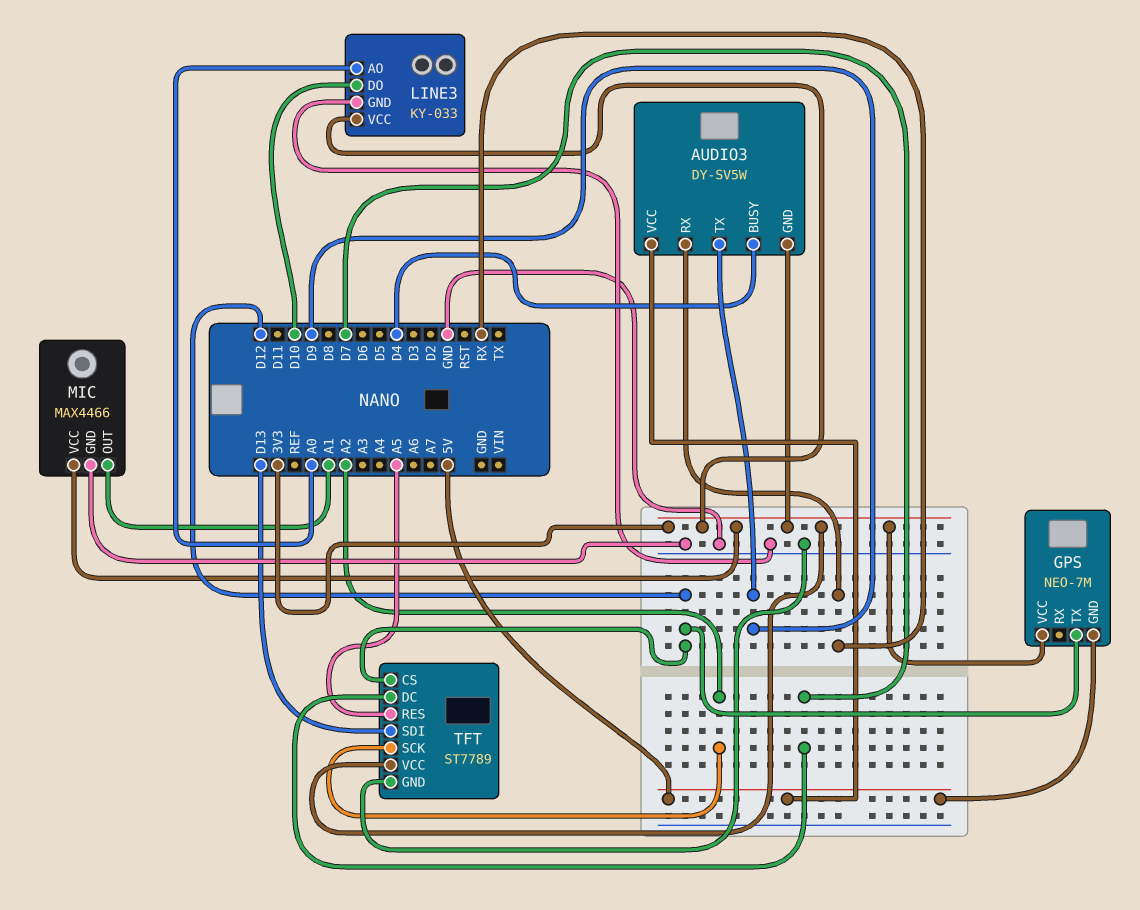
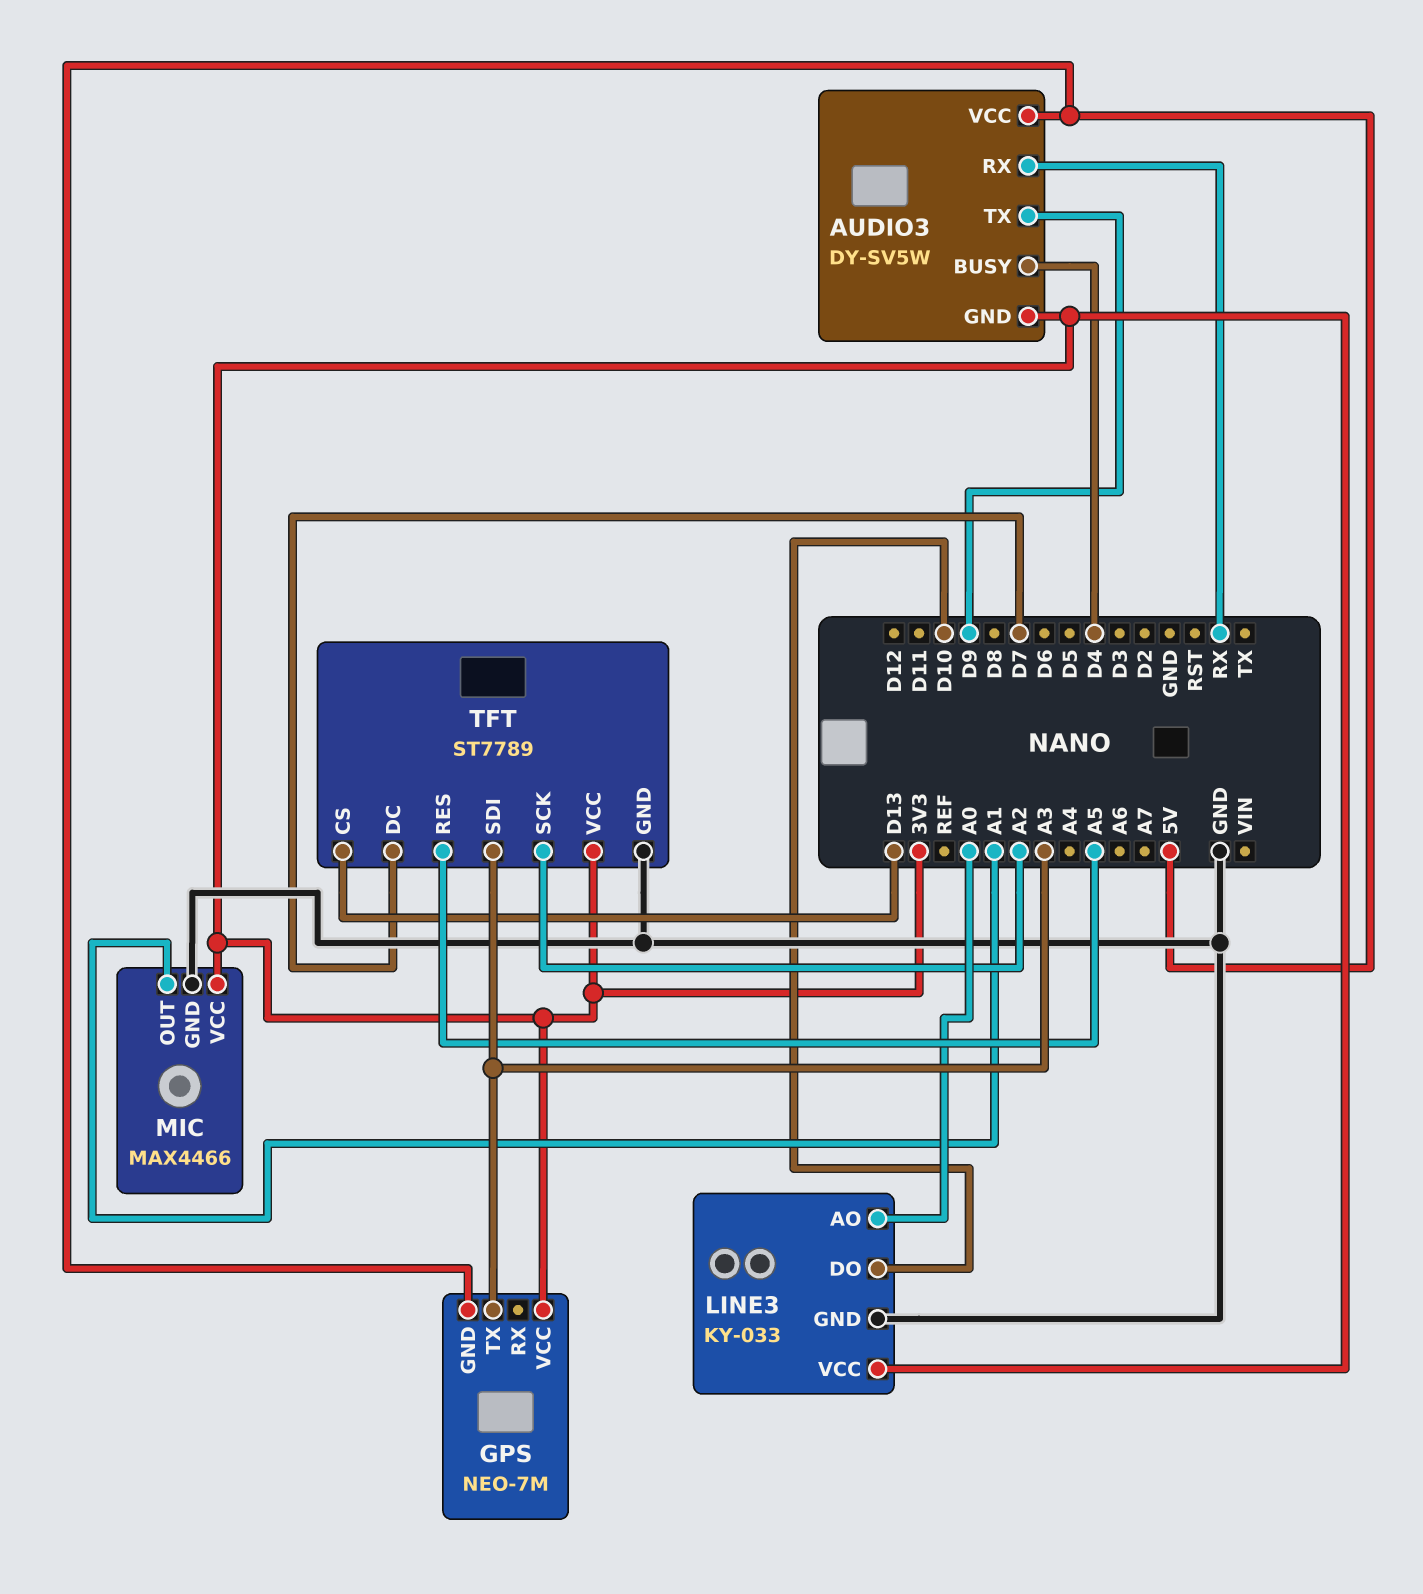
GPS pin TX: D12 -> A3
TFT pin CS: D12 -> D13
TFT pin SDI: D13 -> A3

